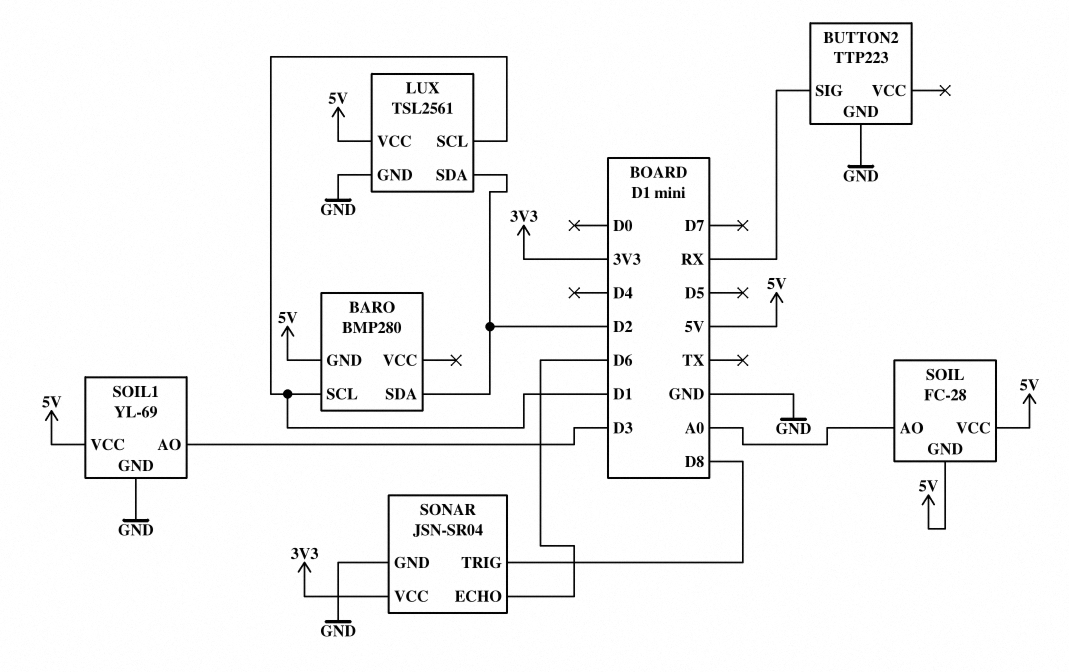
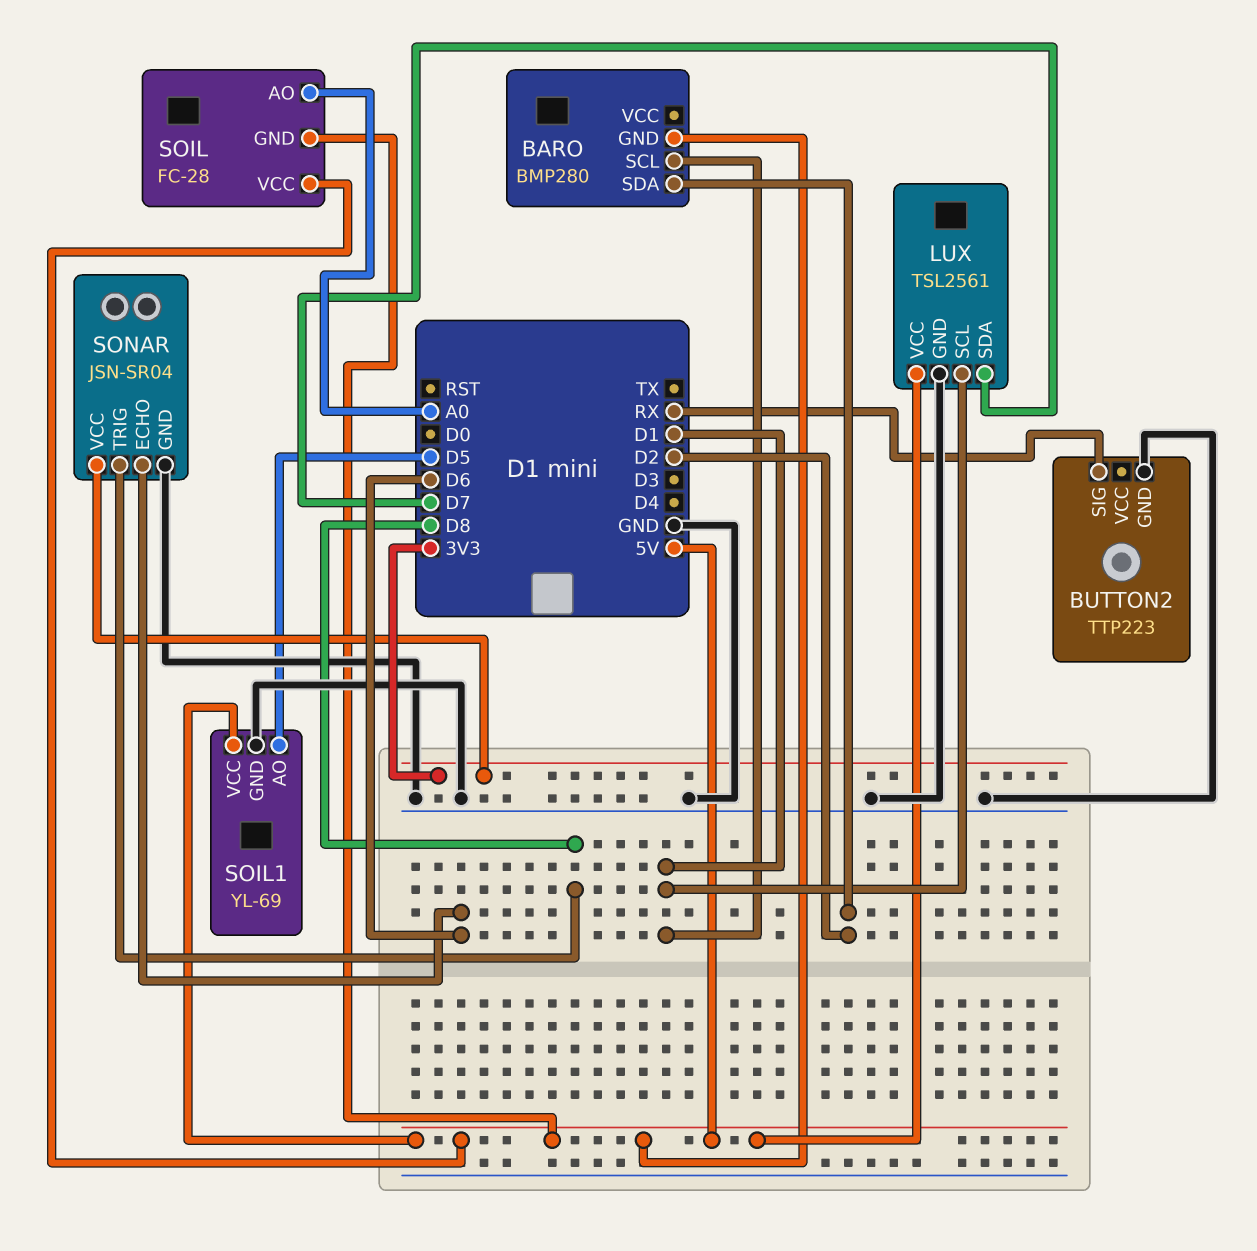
LUX pin SDA: D2 -> D7
SOIL1 pin AO: D3 -> D5

